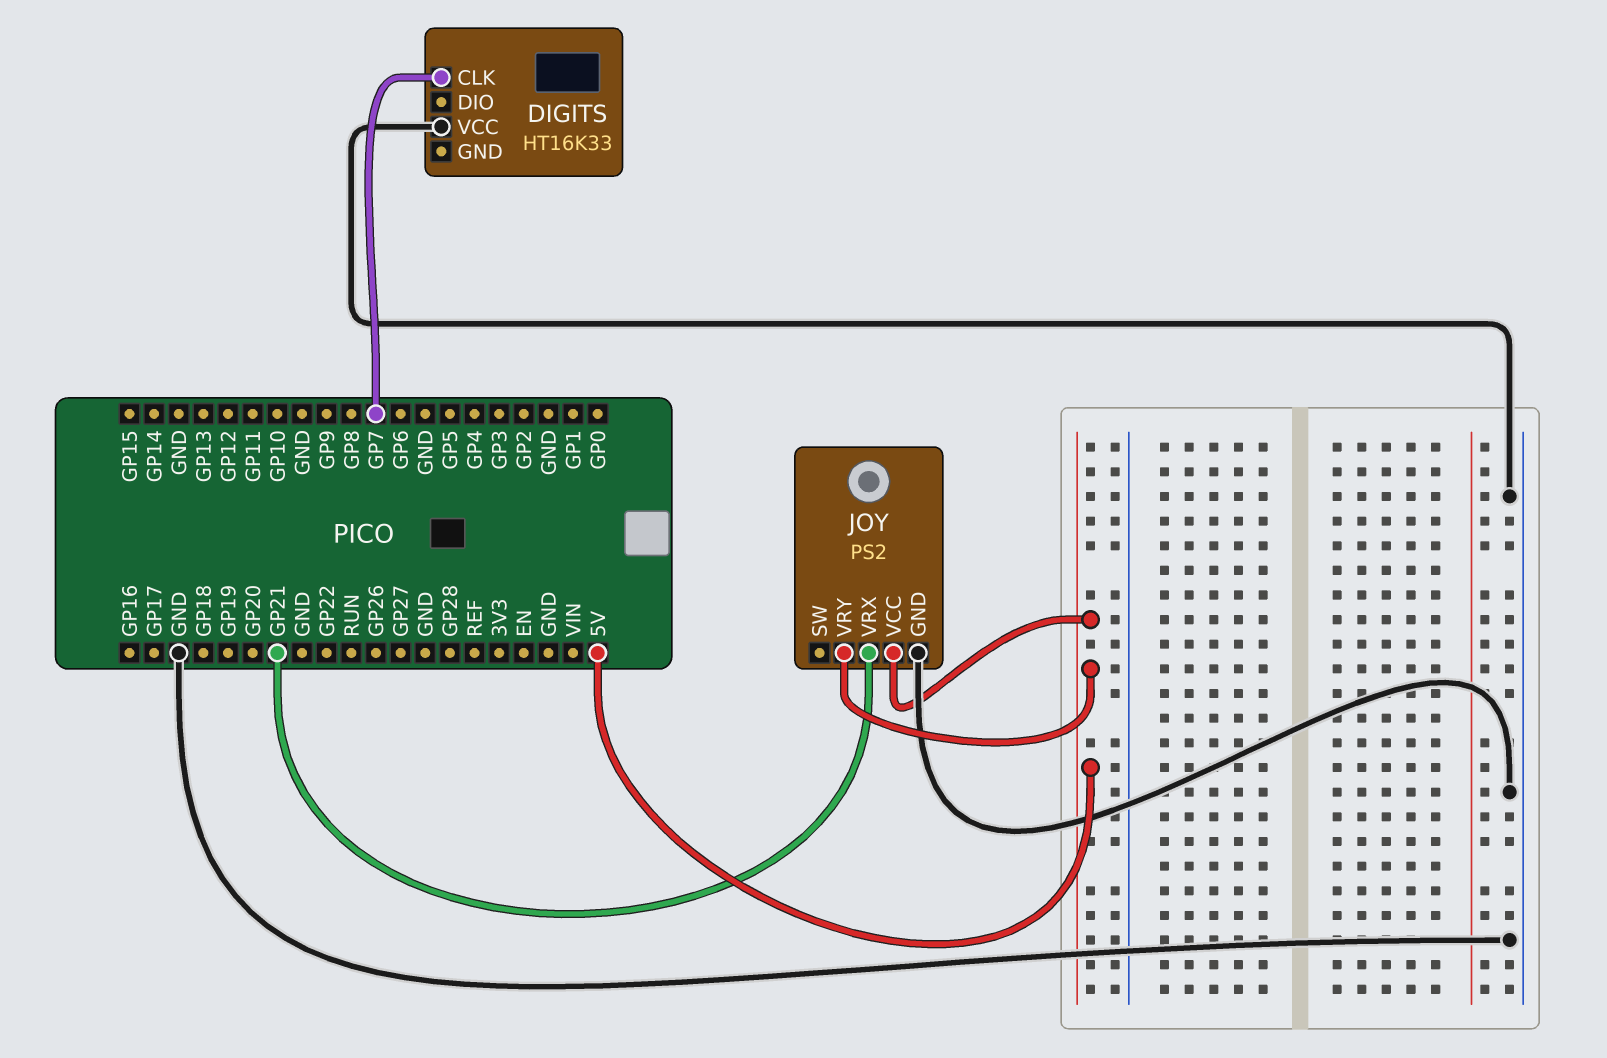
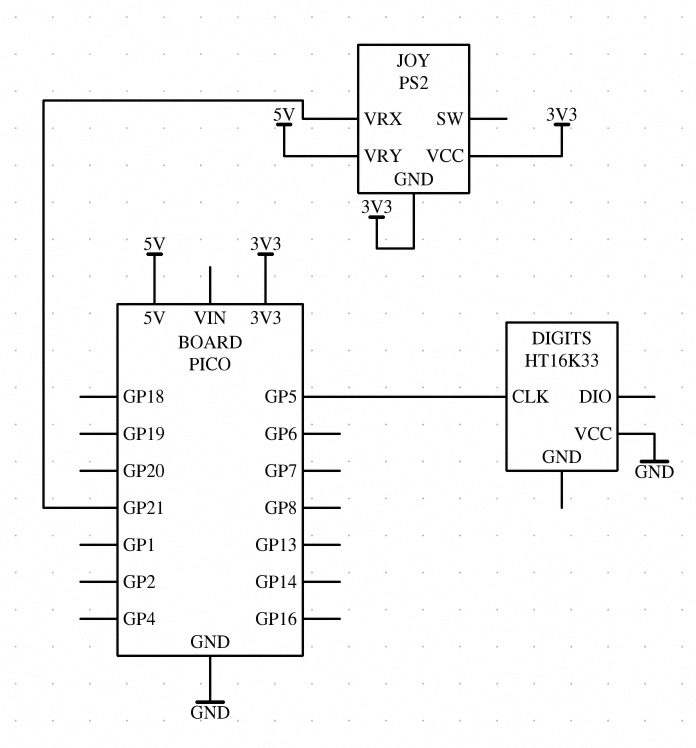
DIGITS pin CLK: GP7 -> GP5
JOY pin GND: GND -> 3V3
JOY pin VCC: 5V -> 3V3

